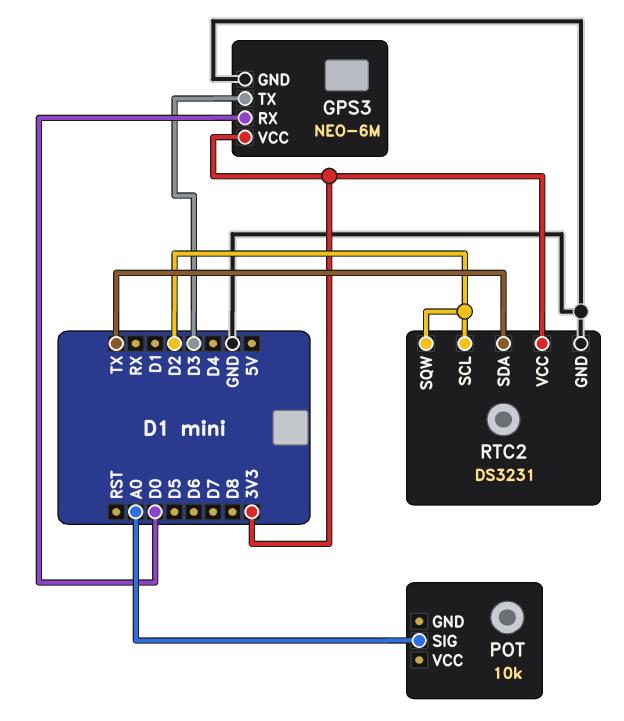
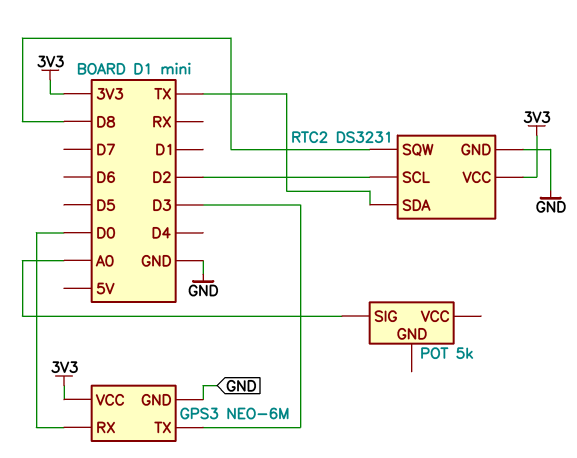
POT: 10k -> 5k
RTC2 pin SQW: D2 -> D8

